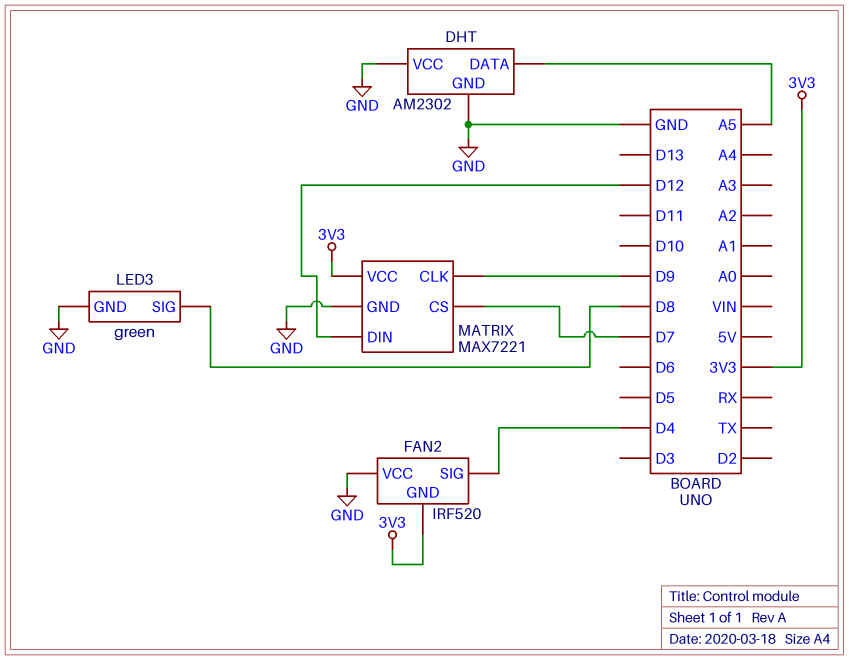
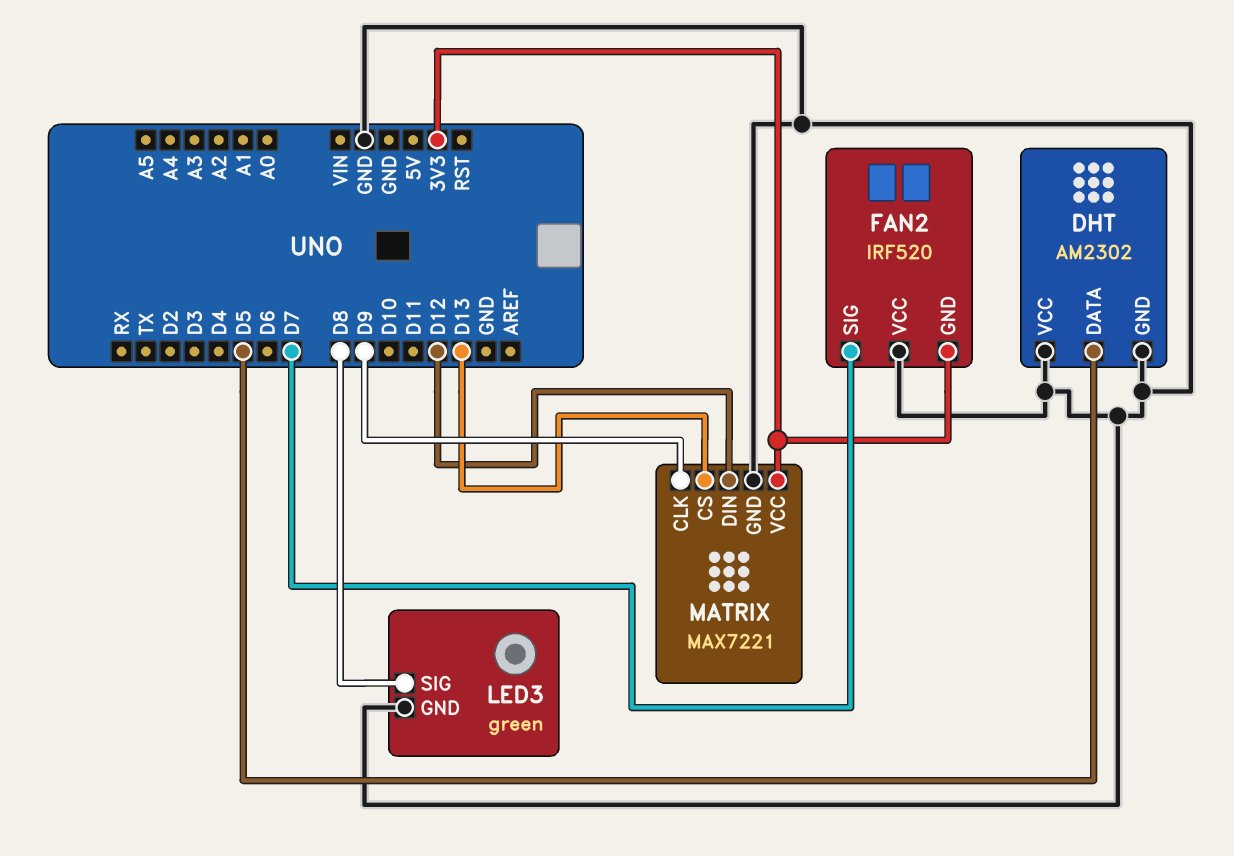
DHT pin DATA: A5 -> D5
FAN2 pin SIG: D4 -> D7
MATRIX pin CS: D7 -> D13

